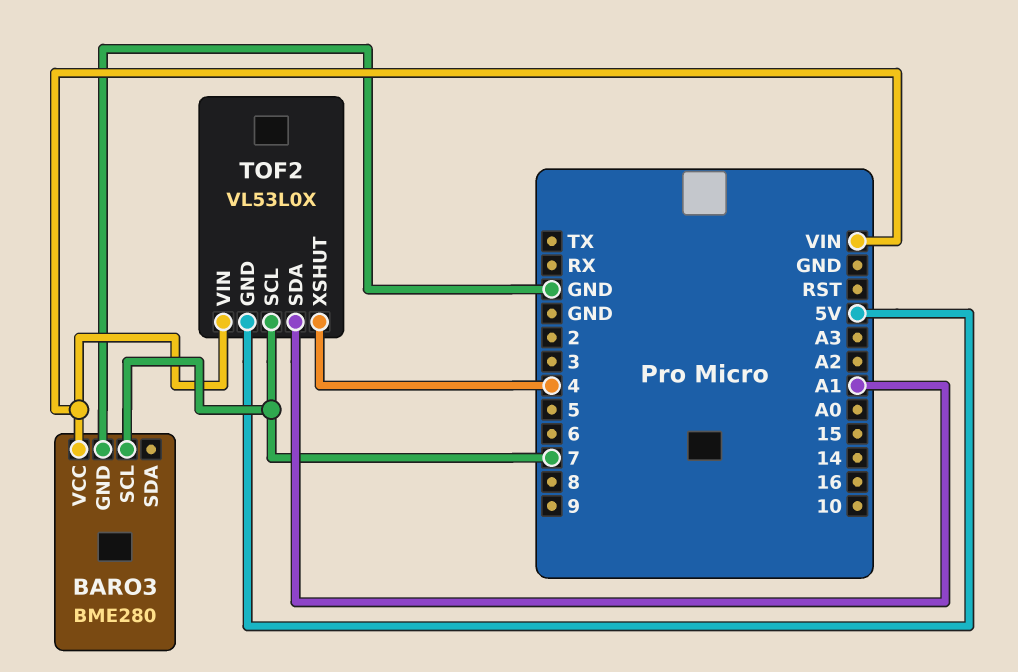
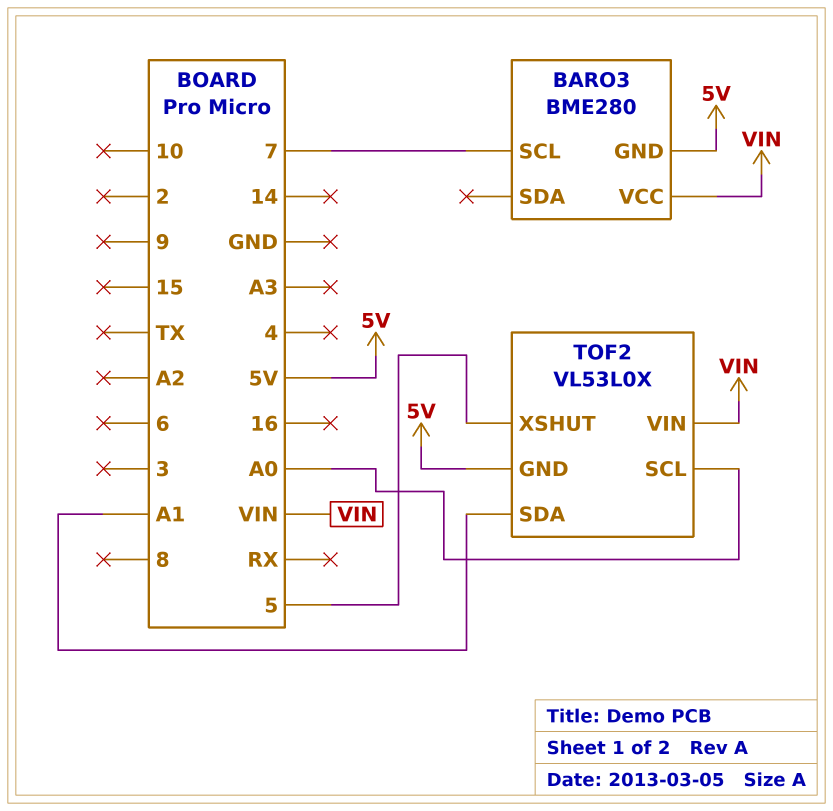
BARO3 pin GND: GND -> 5V
TOF2 pin SCL: 7 -> A0
TOF2 pin XSHUT: 4 -> 5

